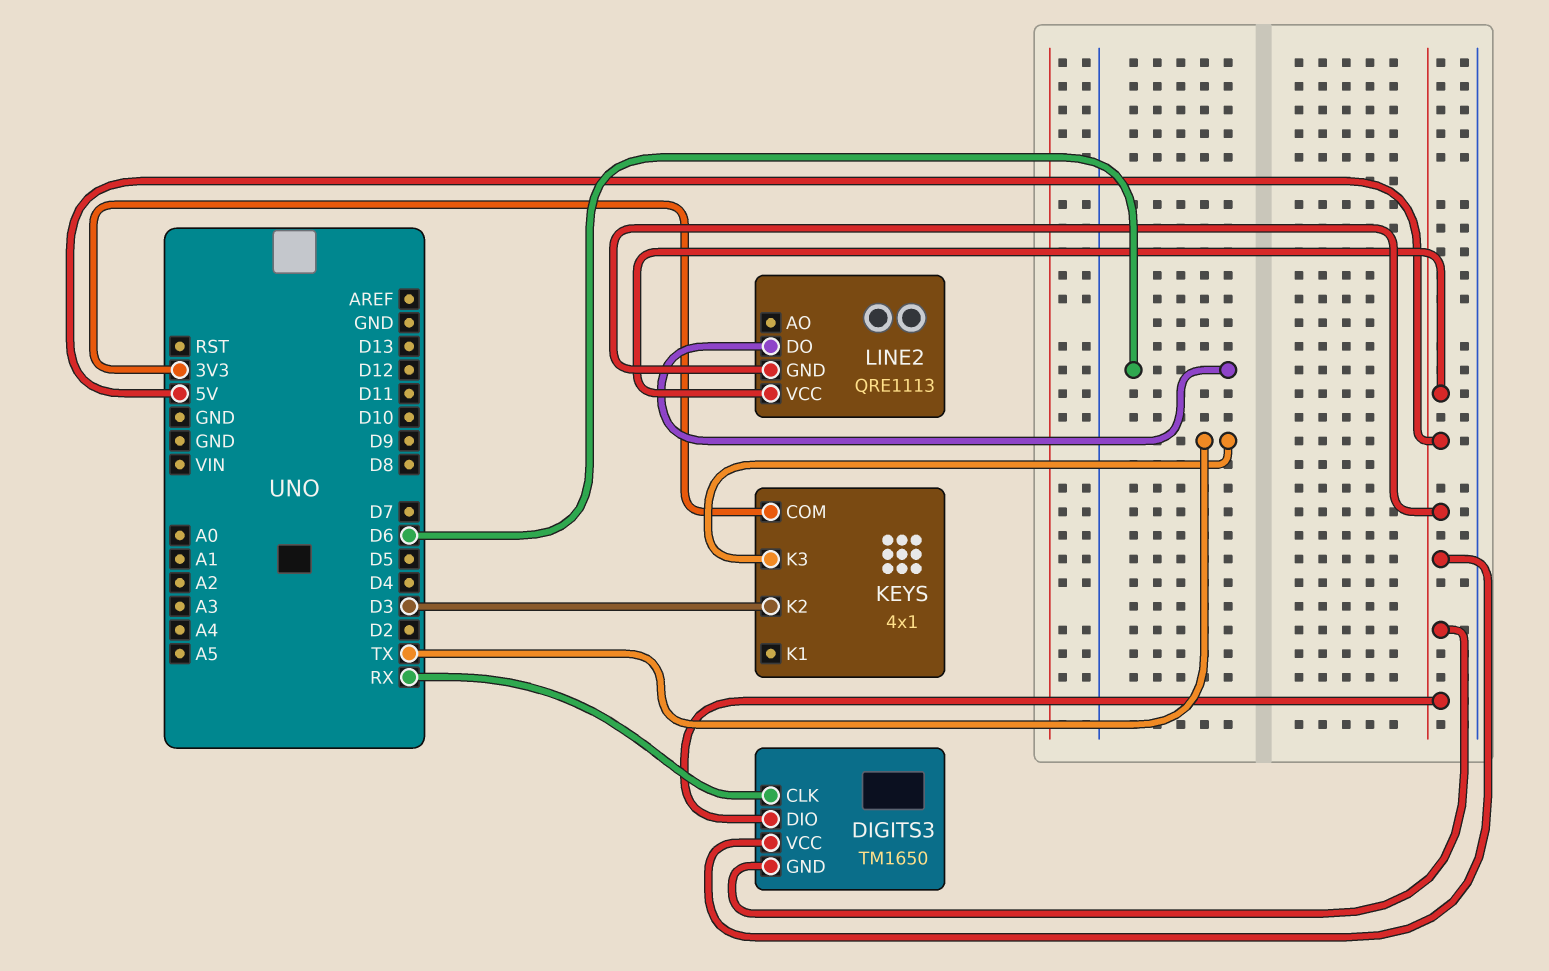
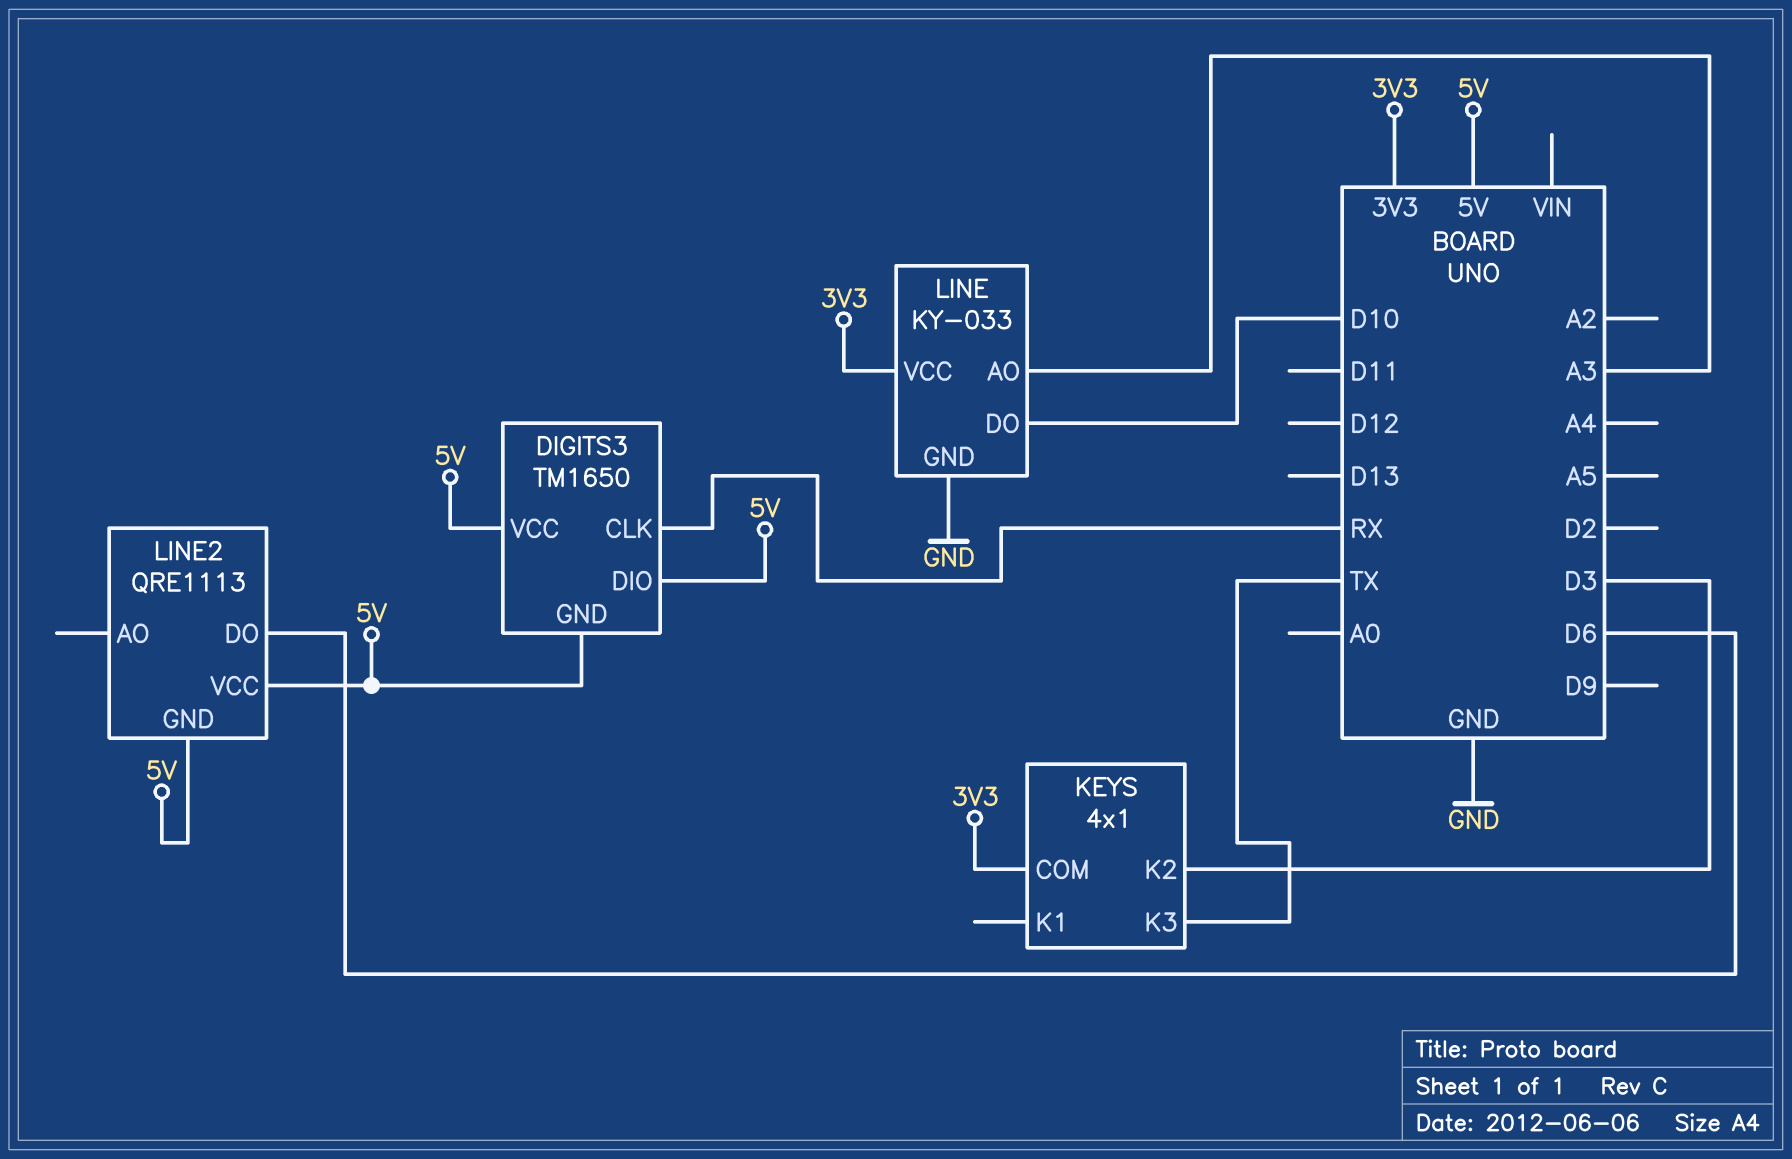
LINE: none -> KY-033
LINE pin AO: none -> A3
LINE pin DO: none -> D10
LINE pin GND: none -> GND
LINE pin VCC: none -> 3V3

